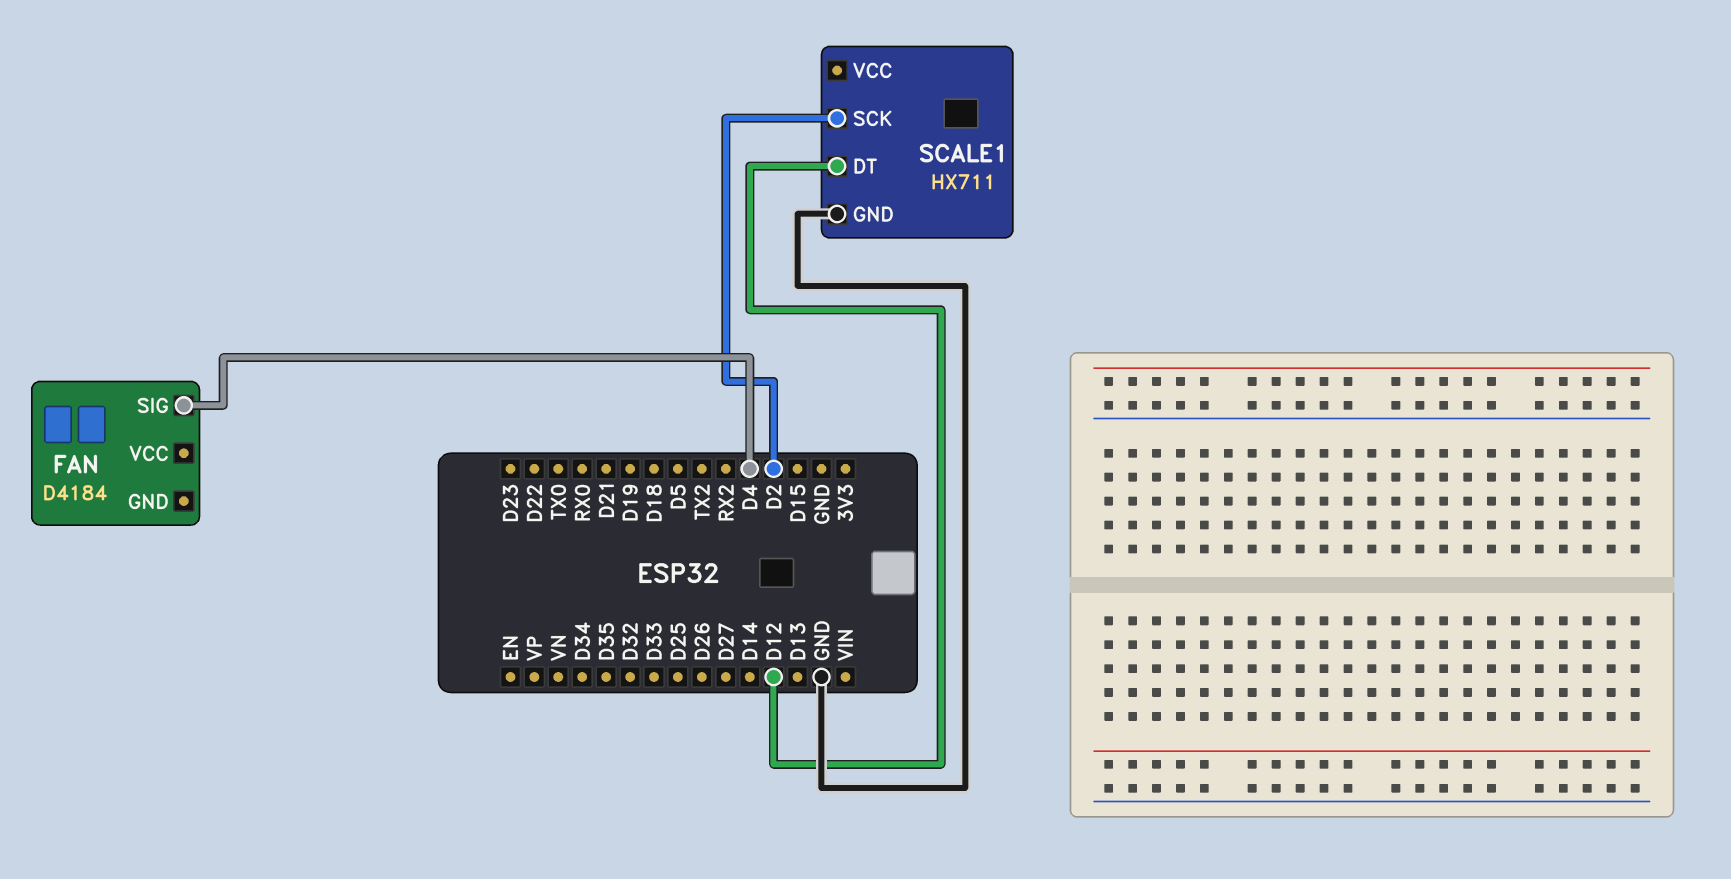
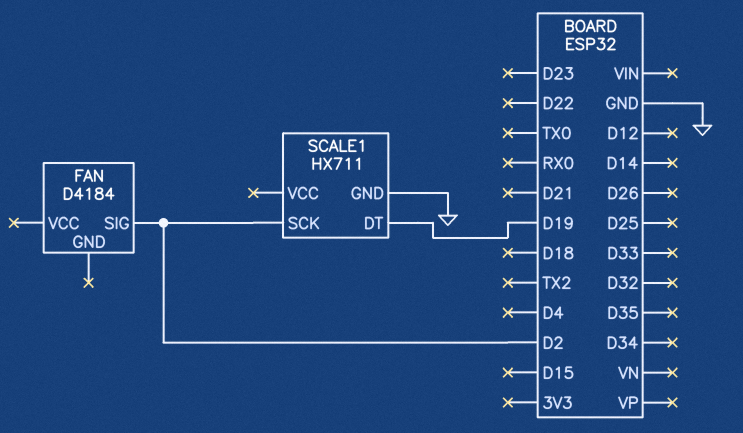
FAN pin SIG: D4 -> D2
SCALE1 pin DT: D12 -> D19

